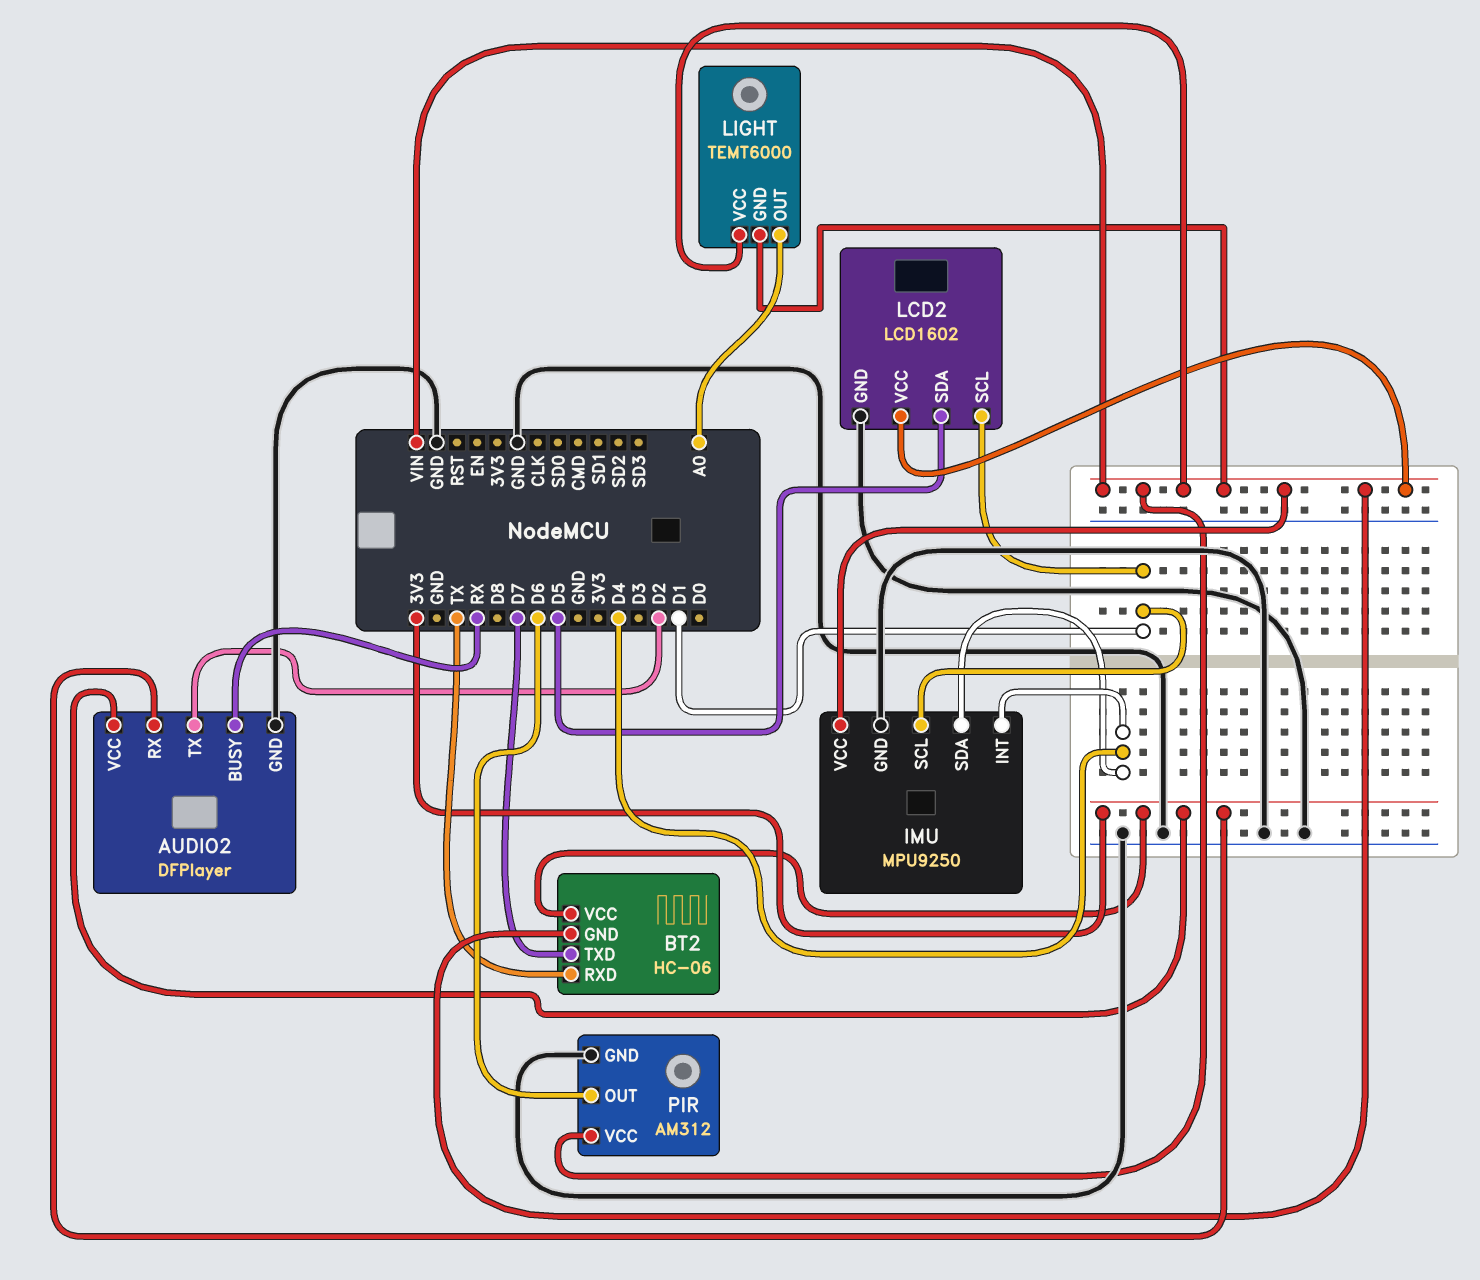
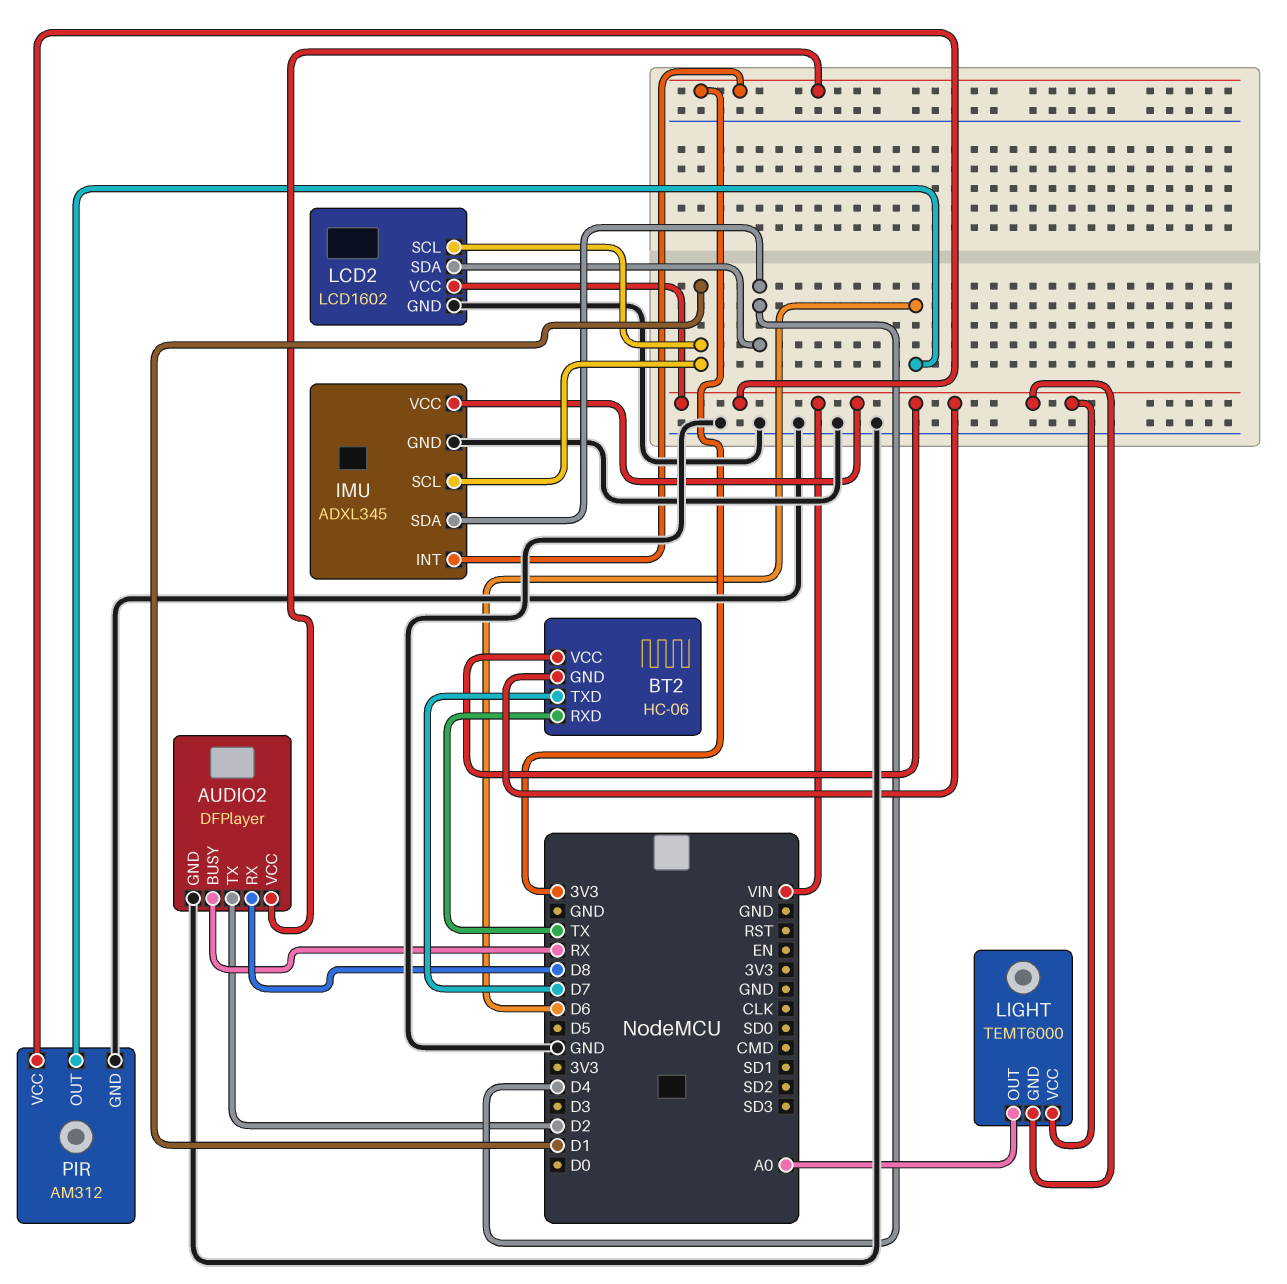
AUDIO2 pin RX: 3V3 -> D8
BT2 pin VCC: 3V3 -> VIN
IMU: MPU9250 -> ADXL345
IMU pin INT: D4 -> 3V3
LCD2 pin SDA: D5 -> D4

